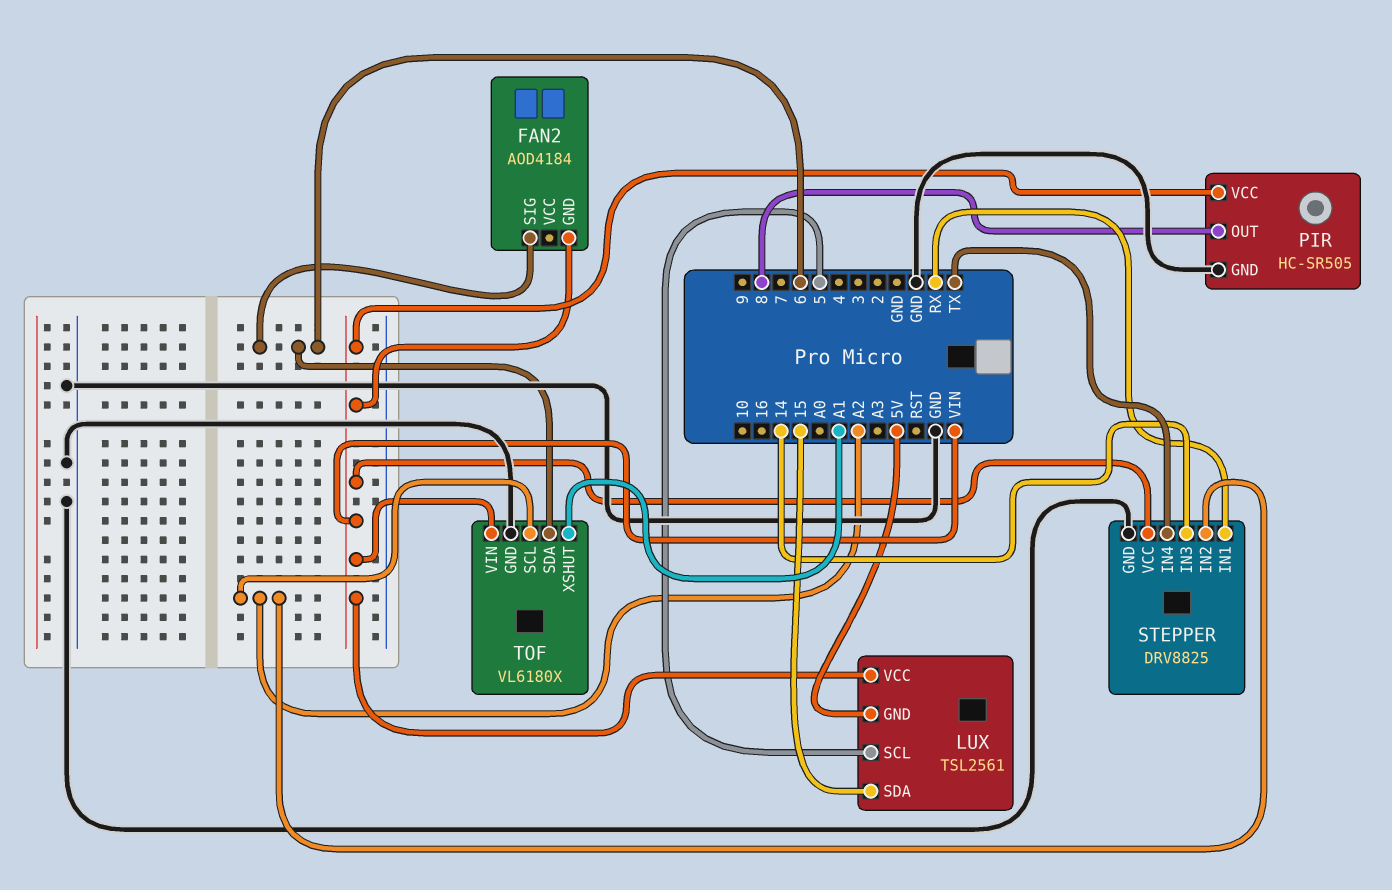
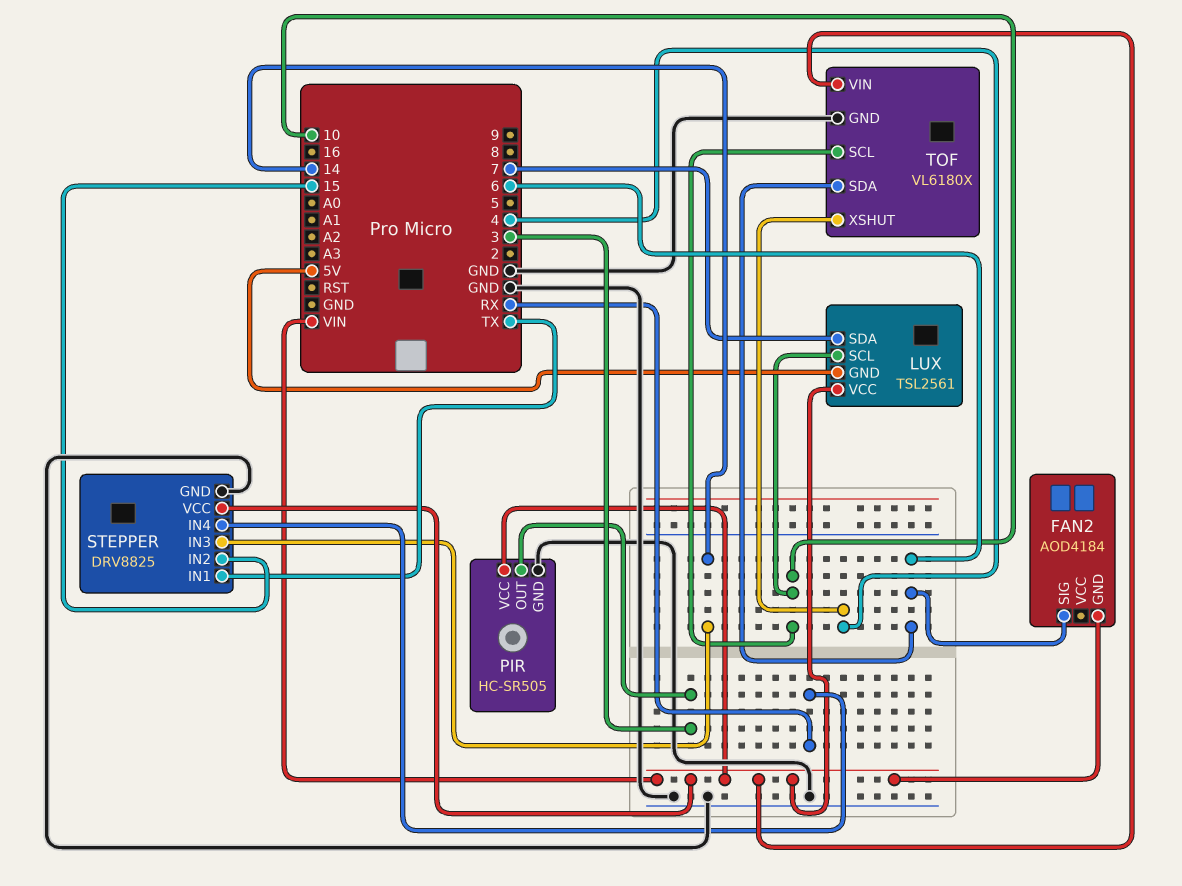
LUX pin SCL: 5 -> 10
LUX pin SDA: 15 -> 7
PIR pin OUT: 8 -> 3
STEPPER pin IN1: RX -> TX
STEPPER pin IN2: A2 -> 15
STEPPER pin IN4: TX -> RX
TOF pin SCL: A2 -> 10
TOF pin XSHUT: A1 -> 4

